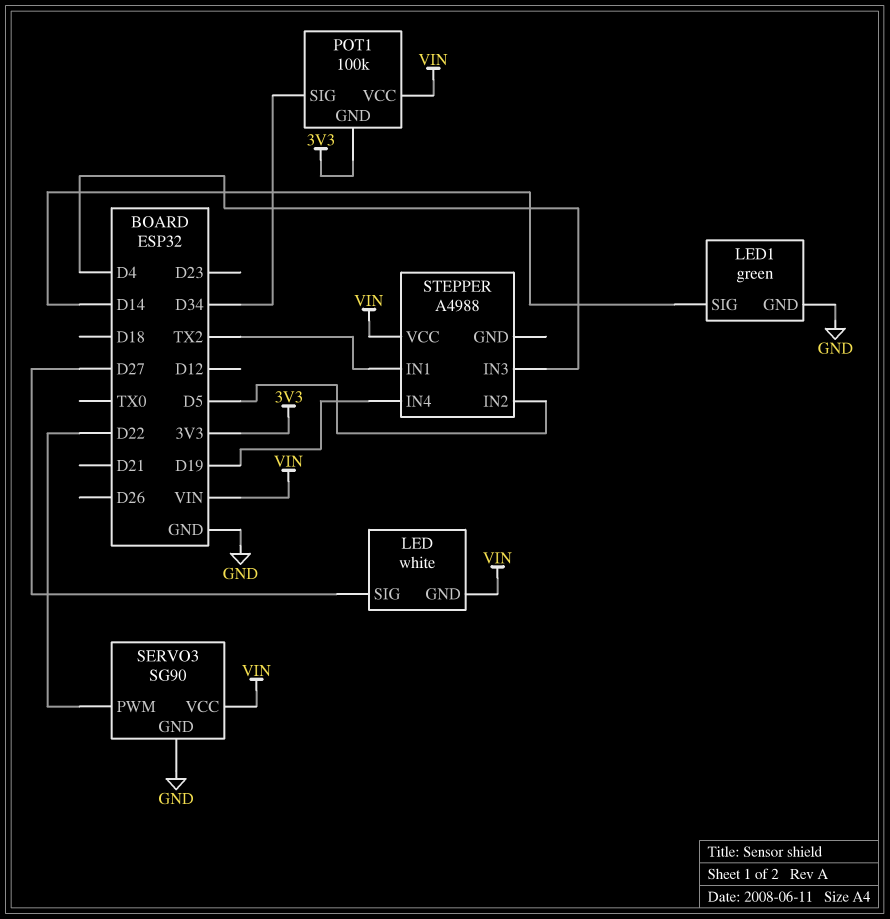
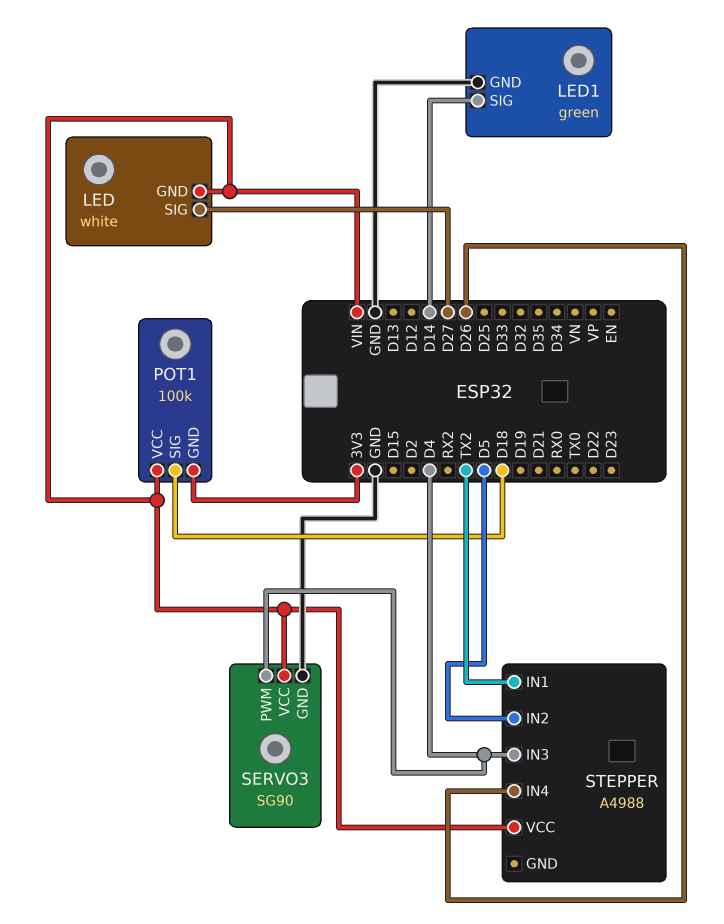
POT1 pin SIG: D34 -> D18
SERVO3 pin PWM: D22 -> D4
STEPPER pin IN4: D19 -> D26

